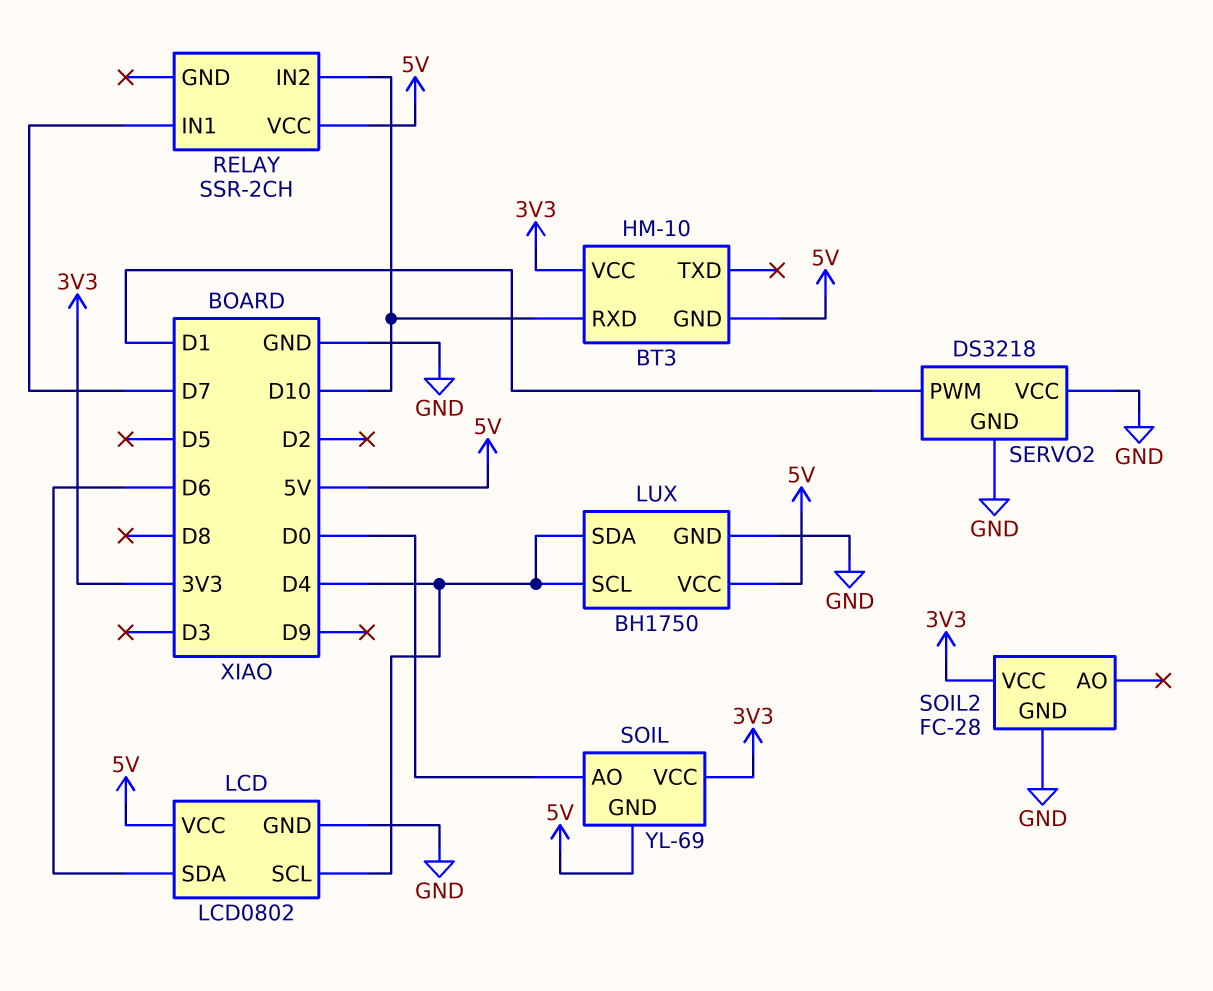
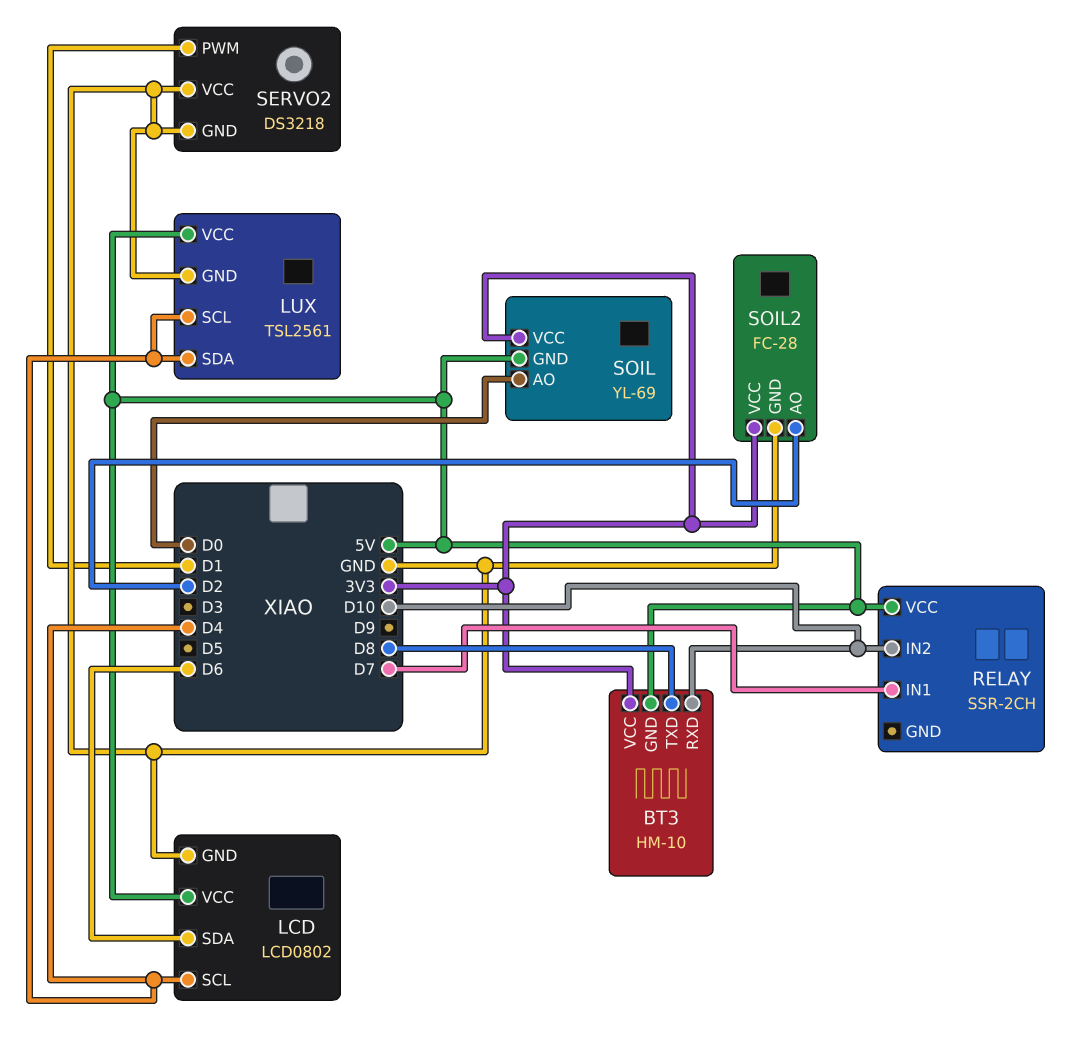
BT3 pin TXD: none -> D8
LUX: BH1750 -> TSL2561
SOIL2 pin AO: none -> D2

